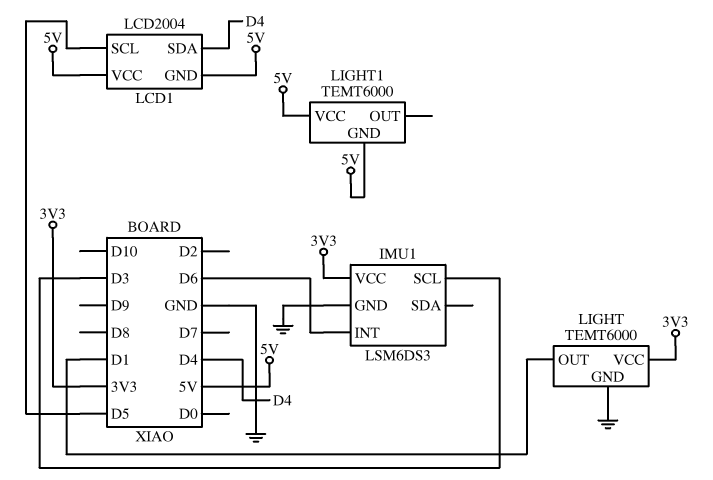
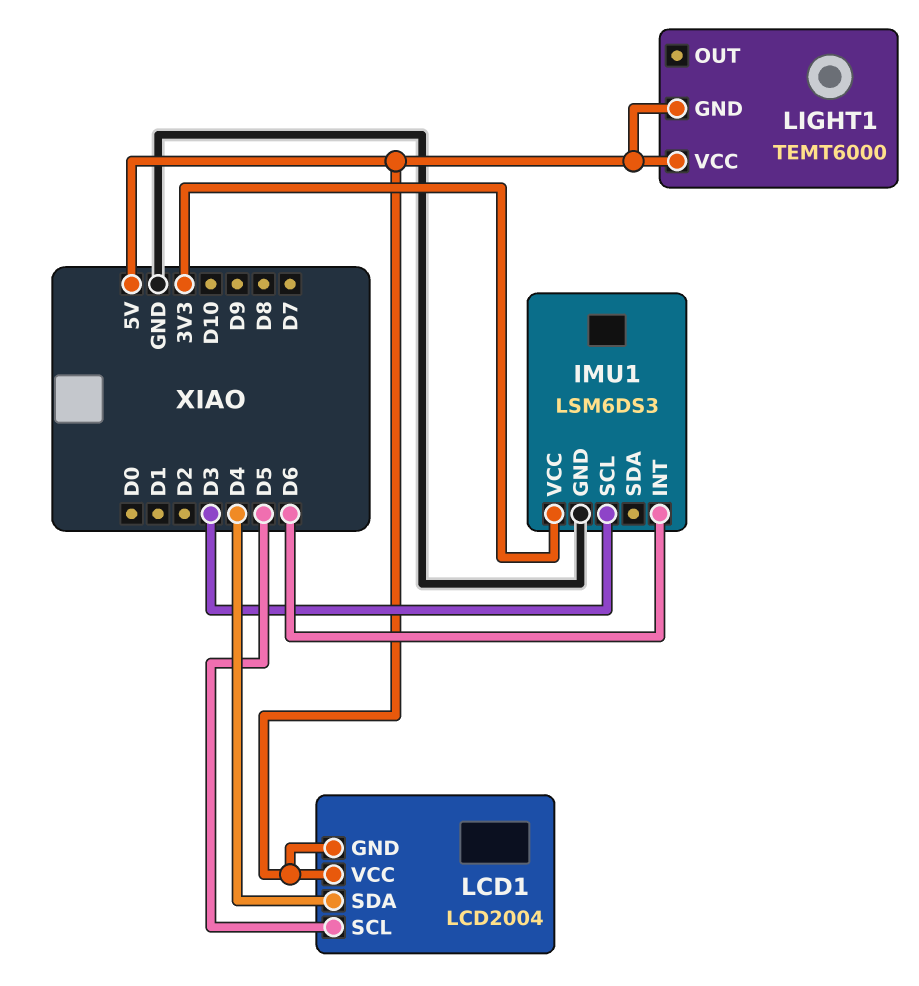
LIGHT: TEMT6000 -> none
LIGHT pin GND: GND -> none
LIGHT pin OUT: D1 -> none
LIGHT pin VCC: 3V3 -> none

